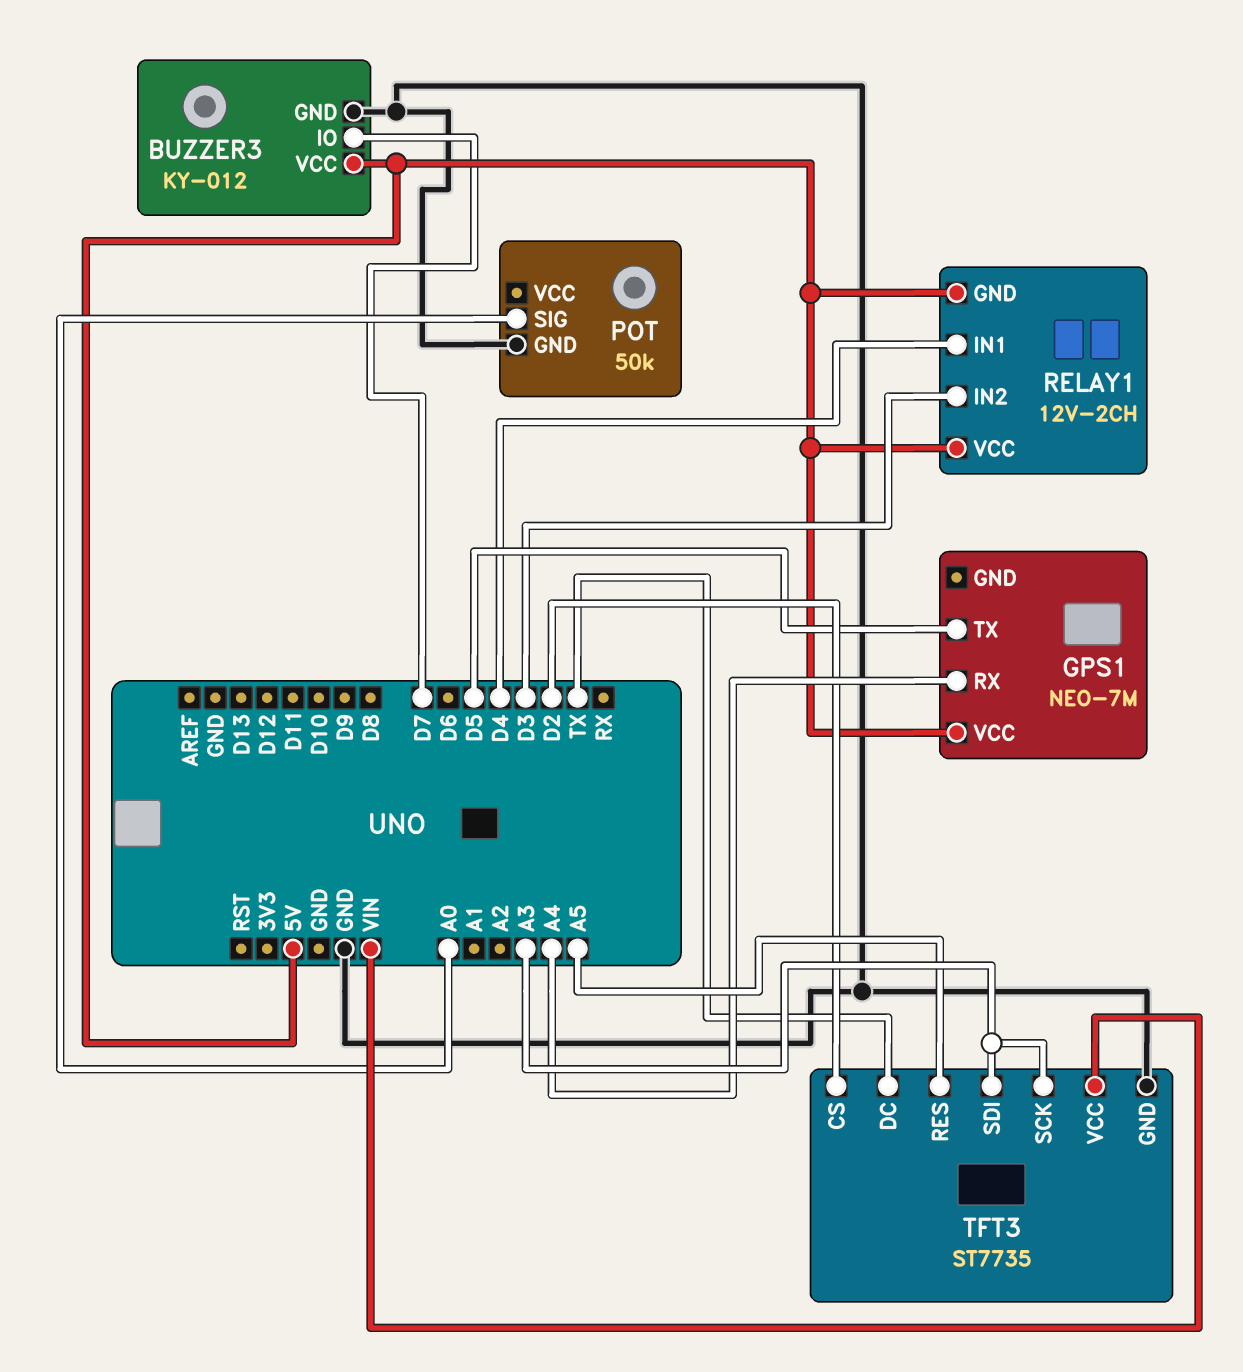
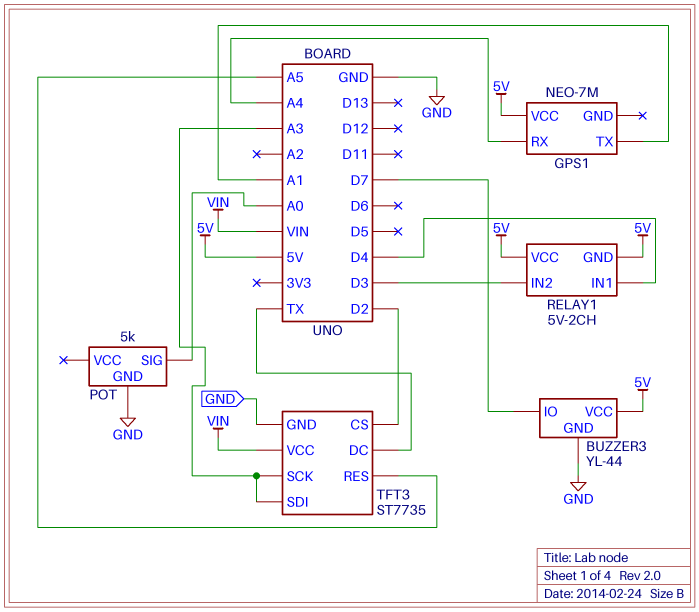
BUZZER3: KY-012 -> YL-44
GPS1 pin TX: D5 -> A1
POT: 50k -> 5k
RELAY1: 12V-2CH -> 5V-2CH

